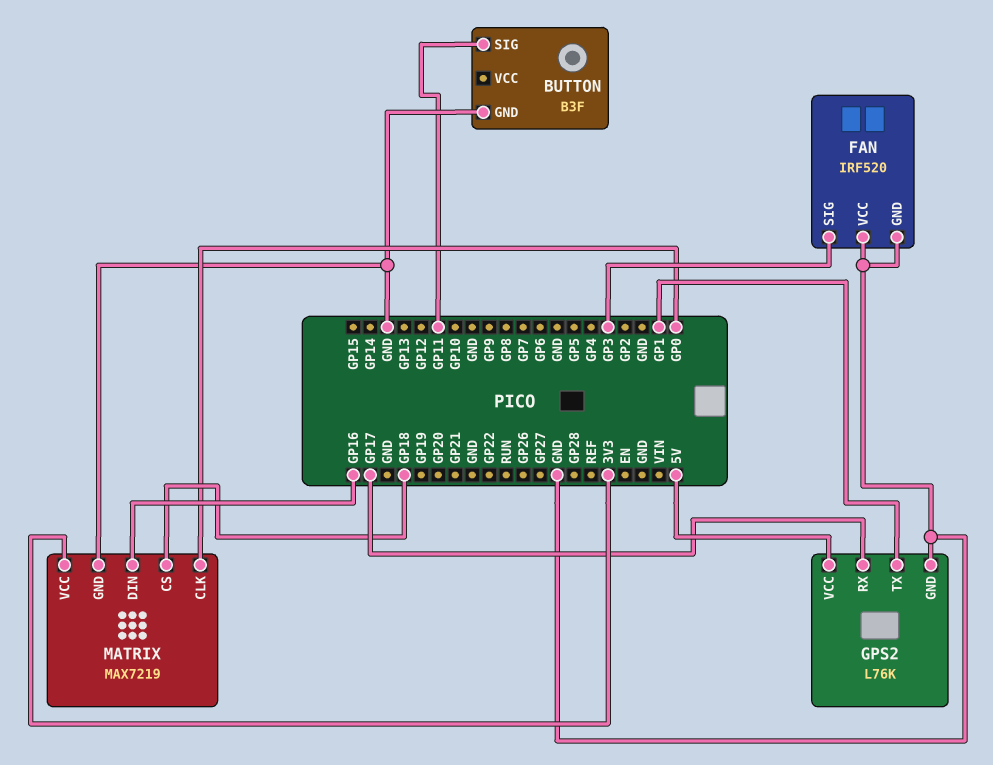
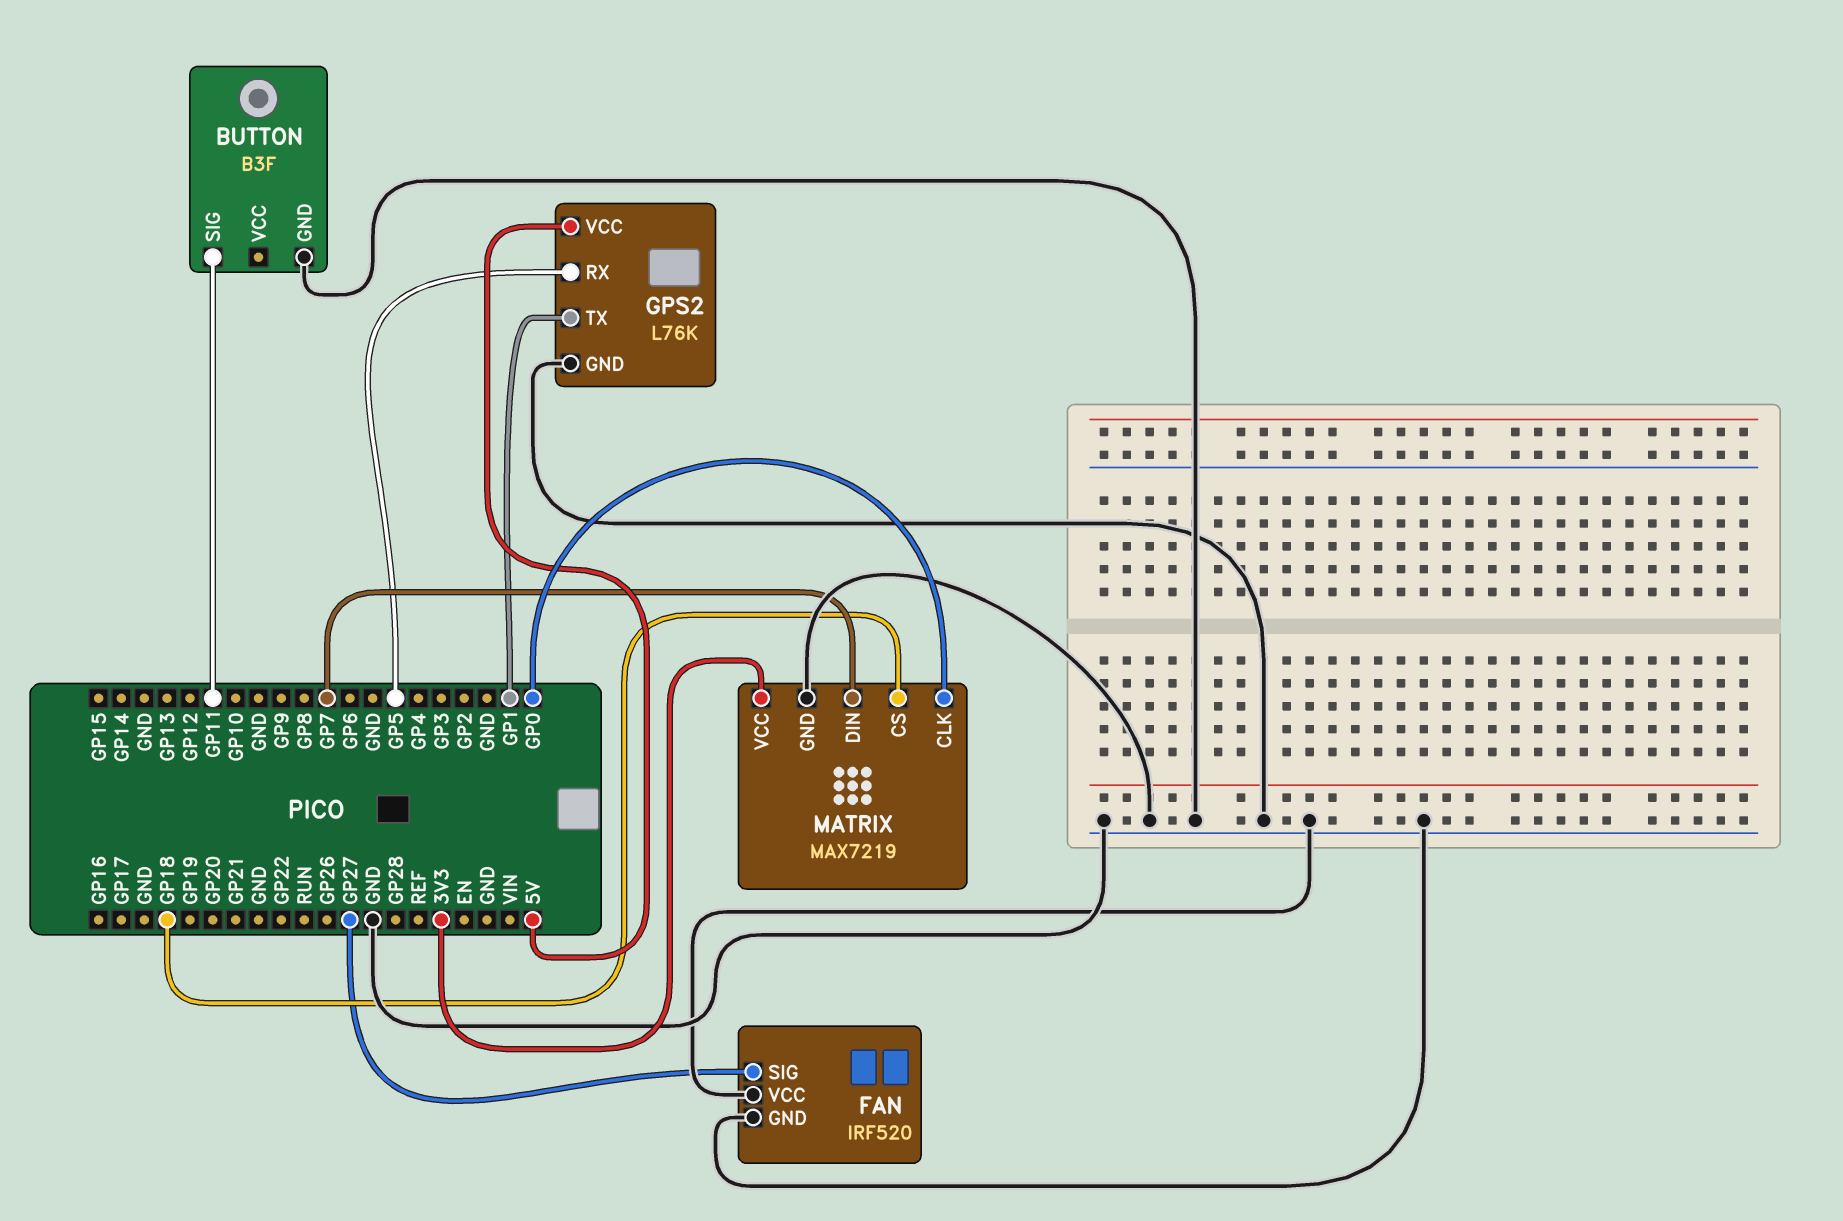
FAN pin SIG: GP3 -> GP27
GPS2 pin RX: GP17 -> GP5
MATRIX pin DIN: GP16 -> GP7

